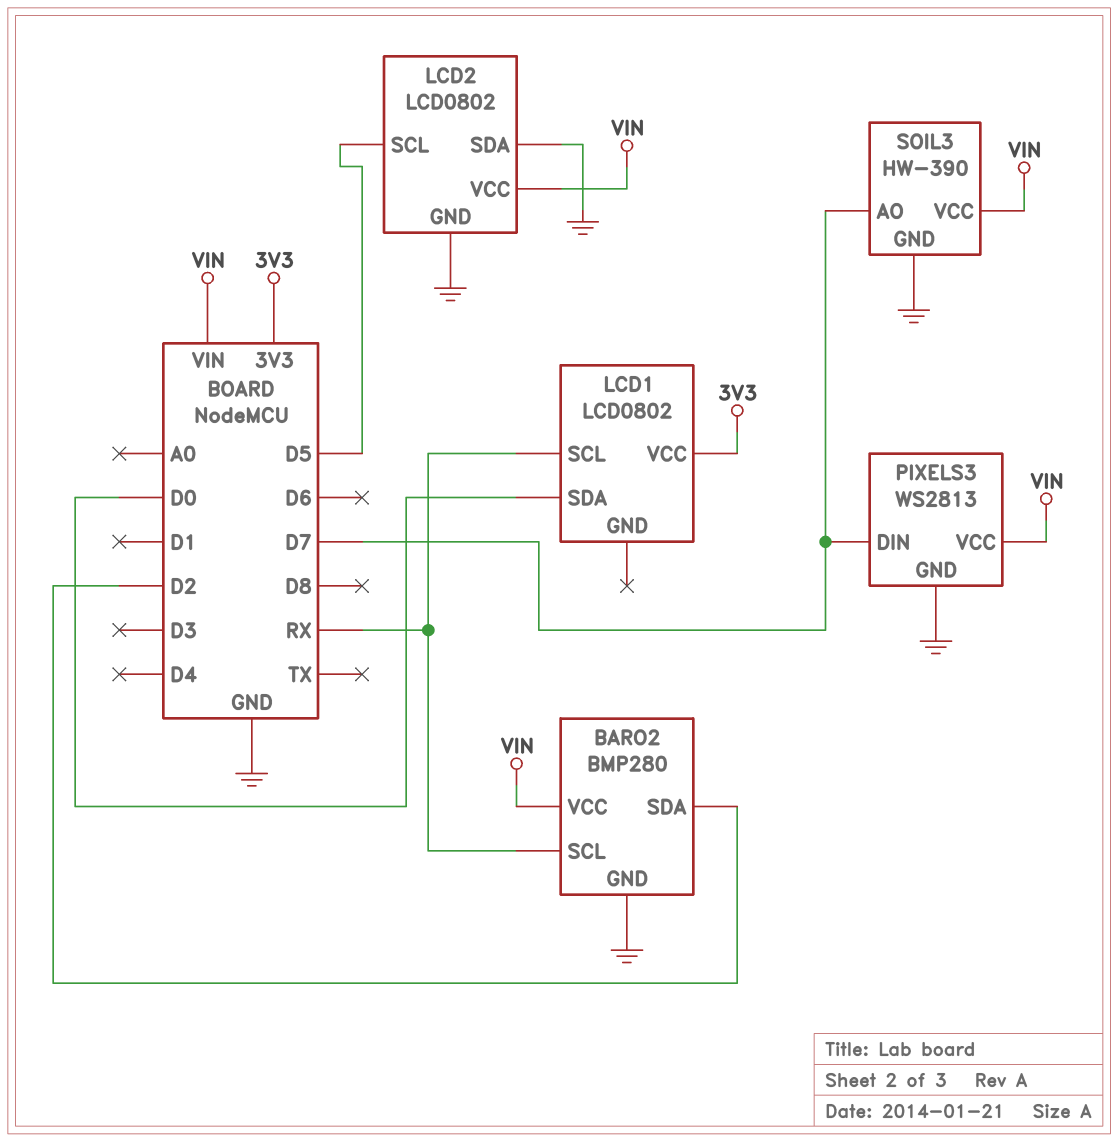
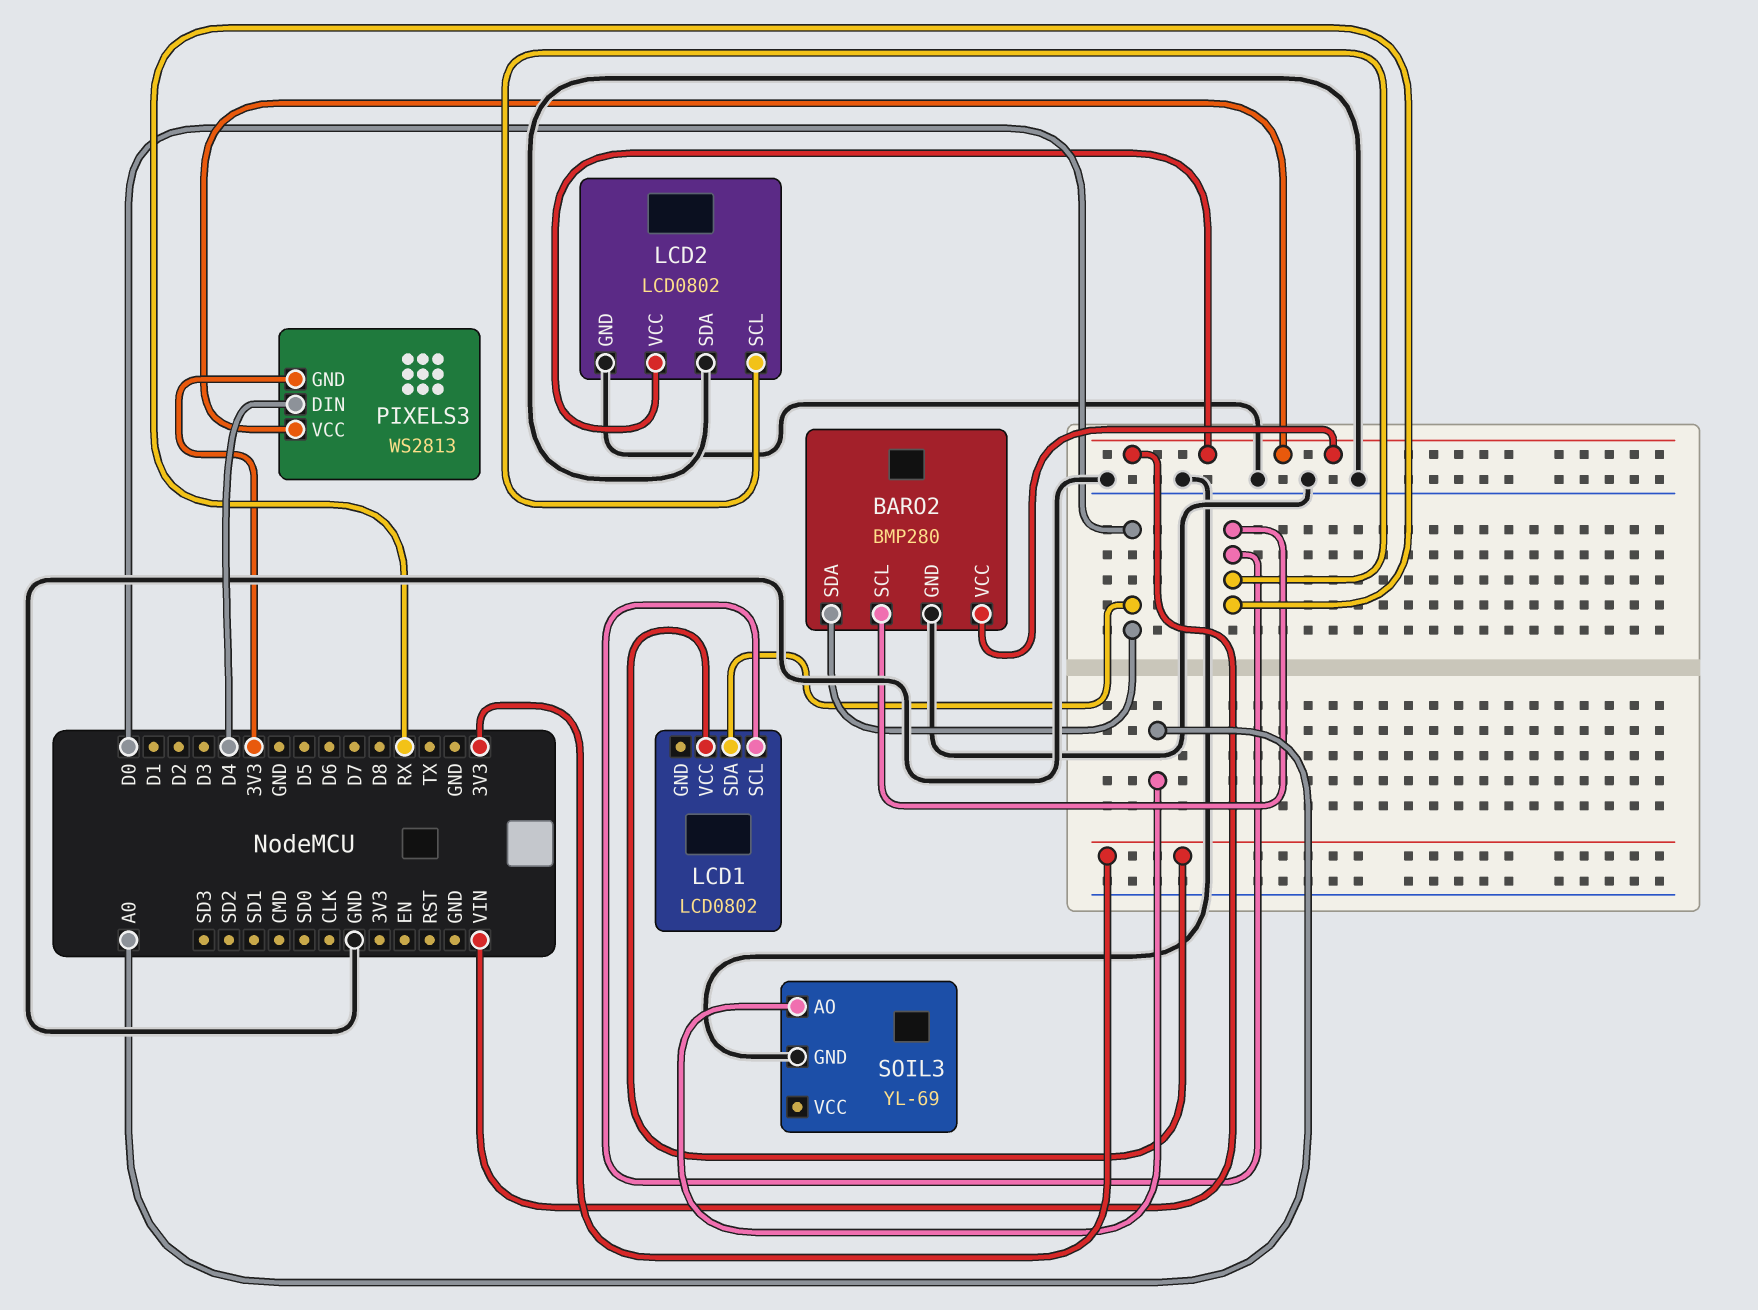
BARO2 pin SDA: D2 -> D0
LCD2 pin SCL: D5 -> RX
PIXELS3 pin DIN: D7 -> D4
PIXELS3 pin GND: GND -> 3V3
SOIL3: HW-390 -> YL-69
SOIL3 pin AO: D7 -> A0
SOIL3 pin VCC: VIN -> none

